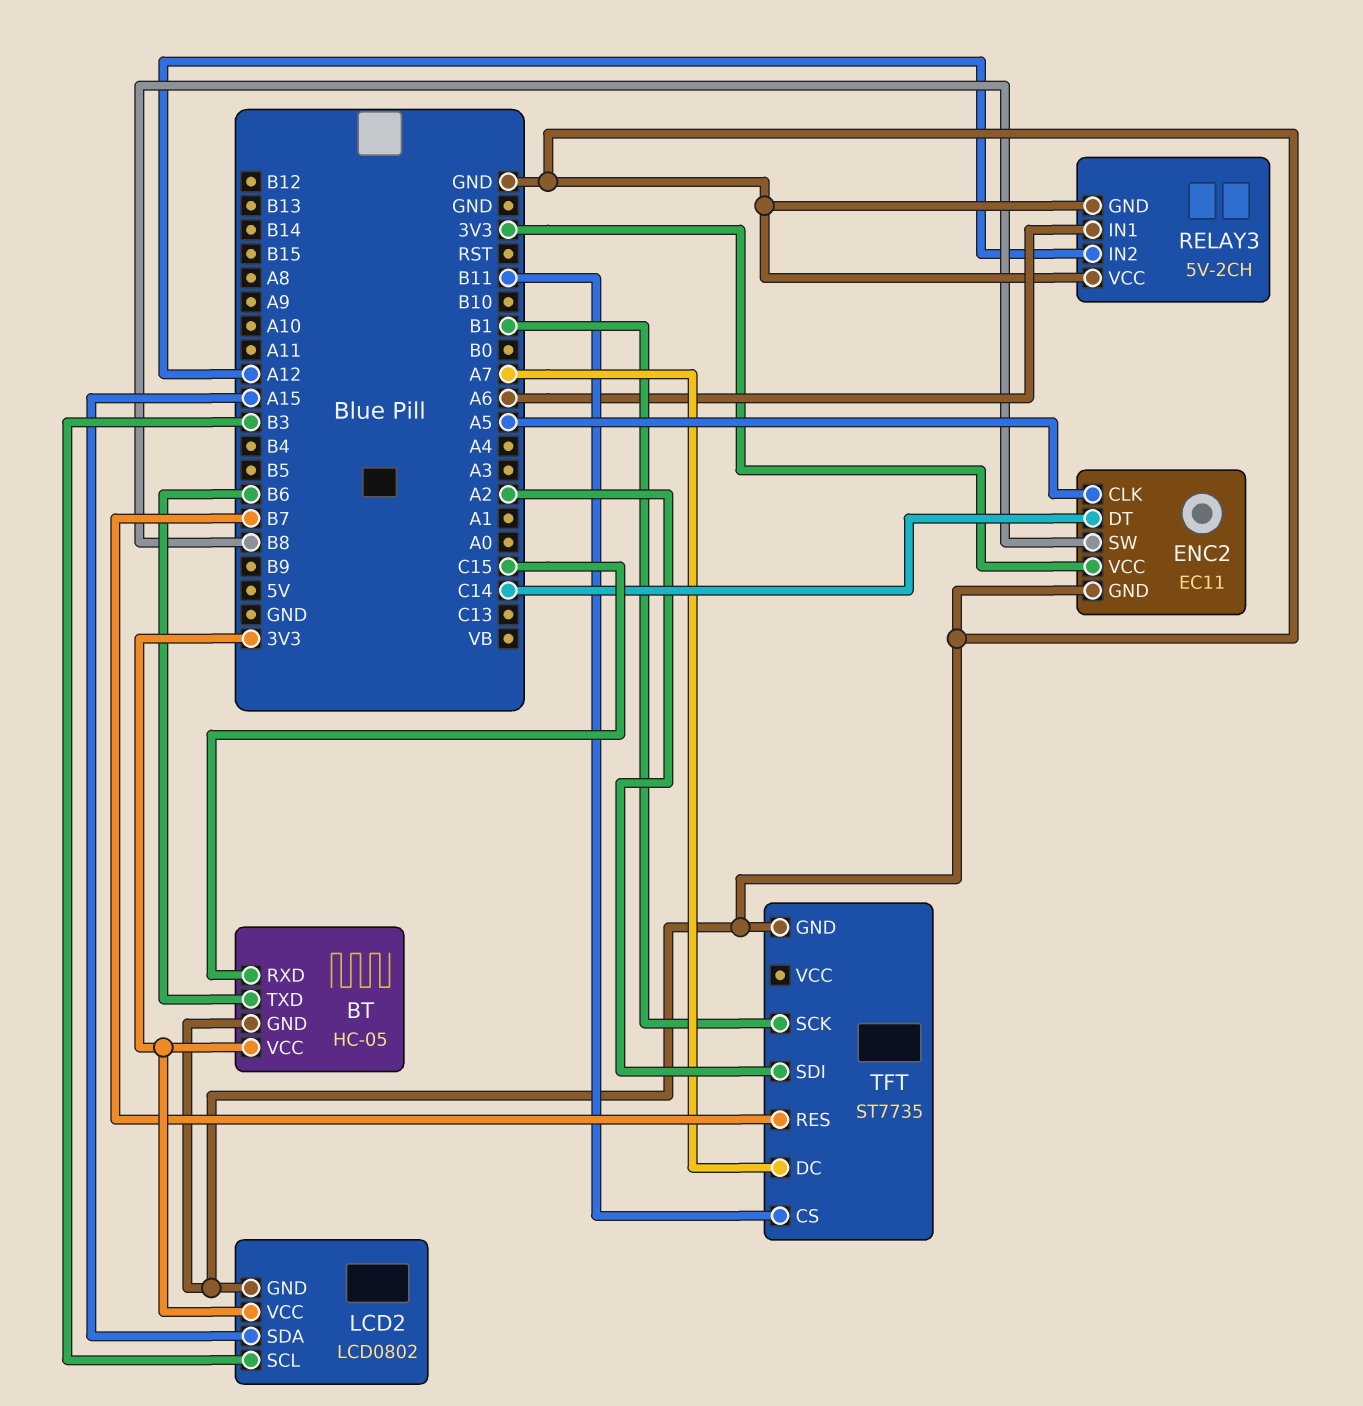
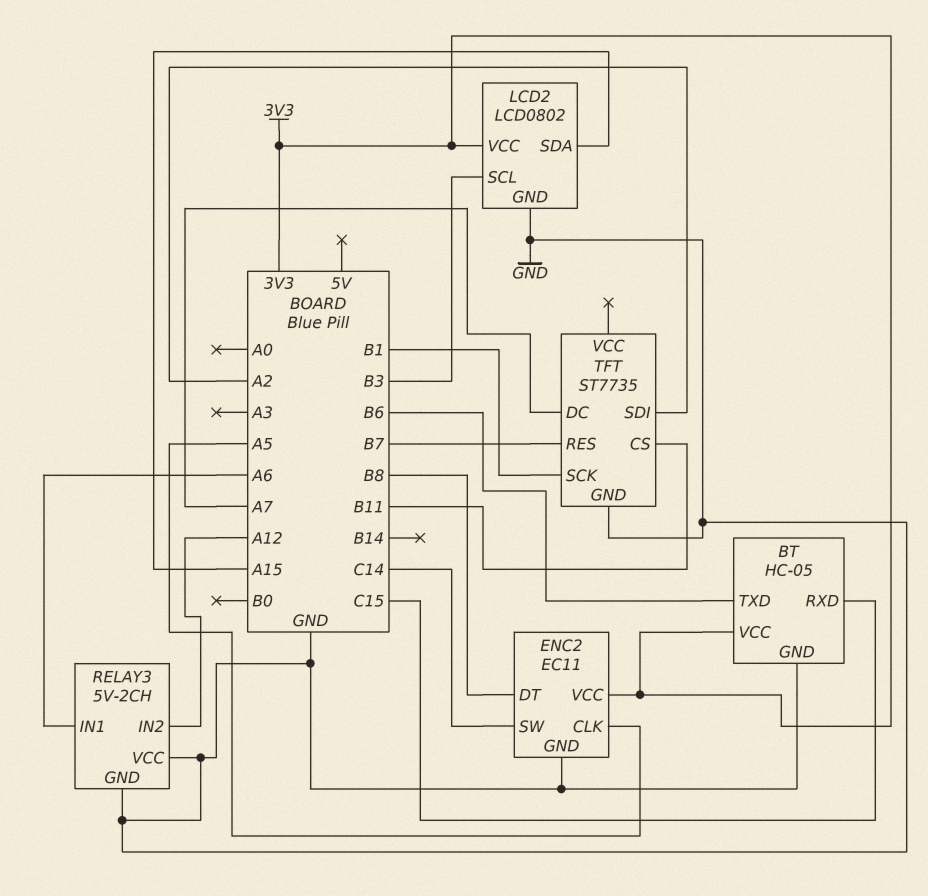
ENC2 pin DT: C14 -> B8
ENC2 pin SW: B8 -> C14

